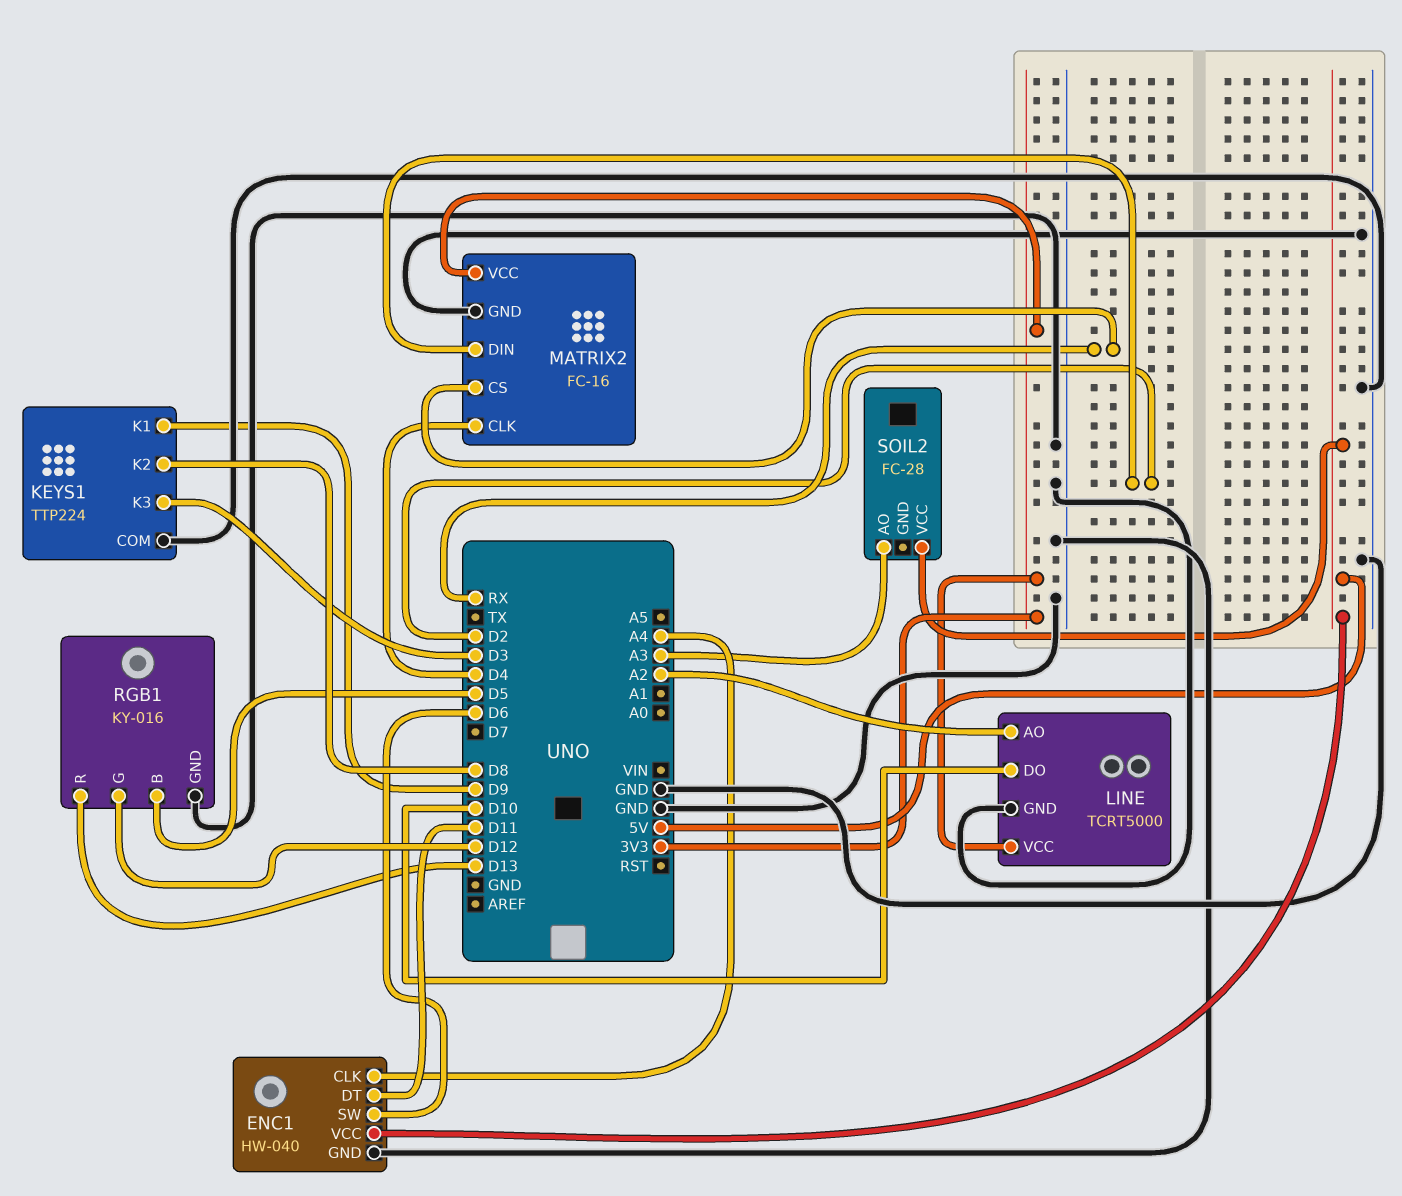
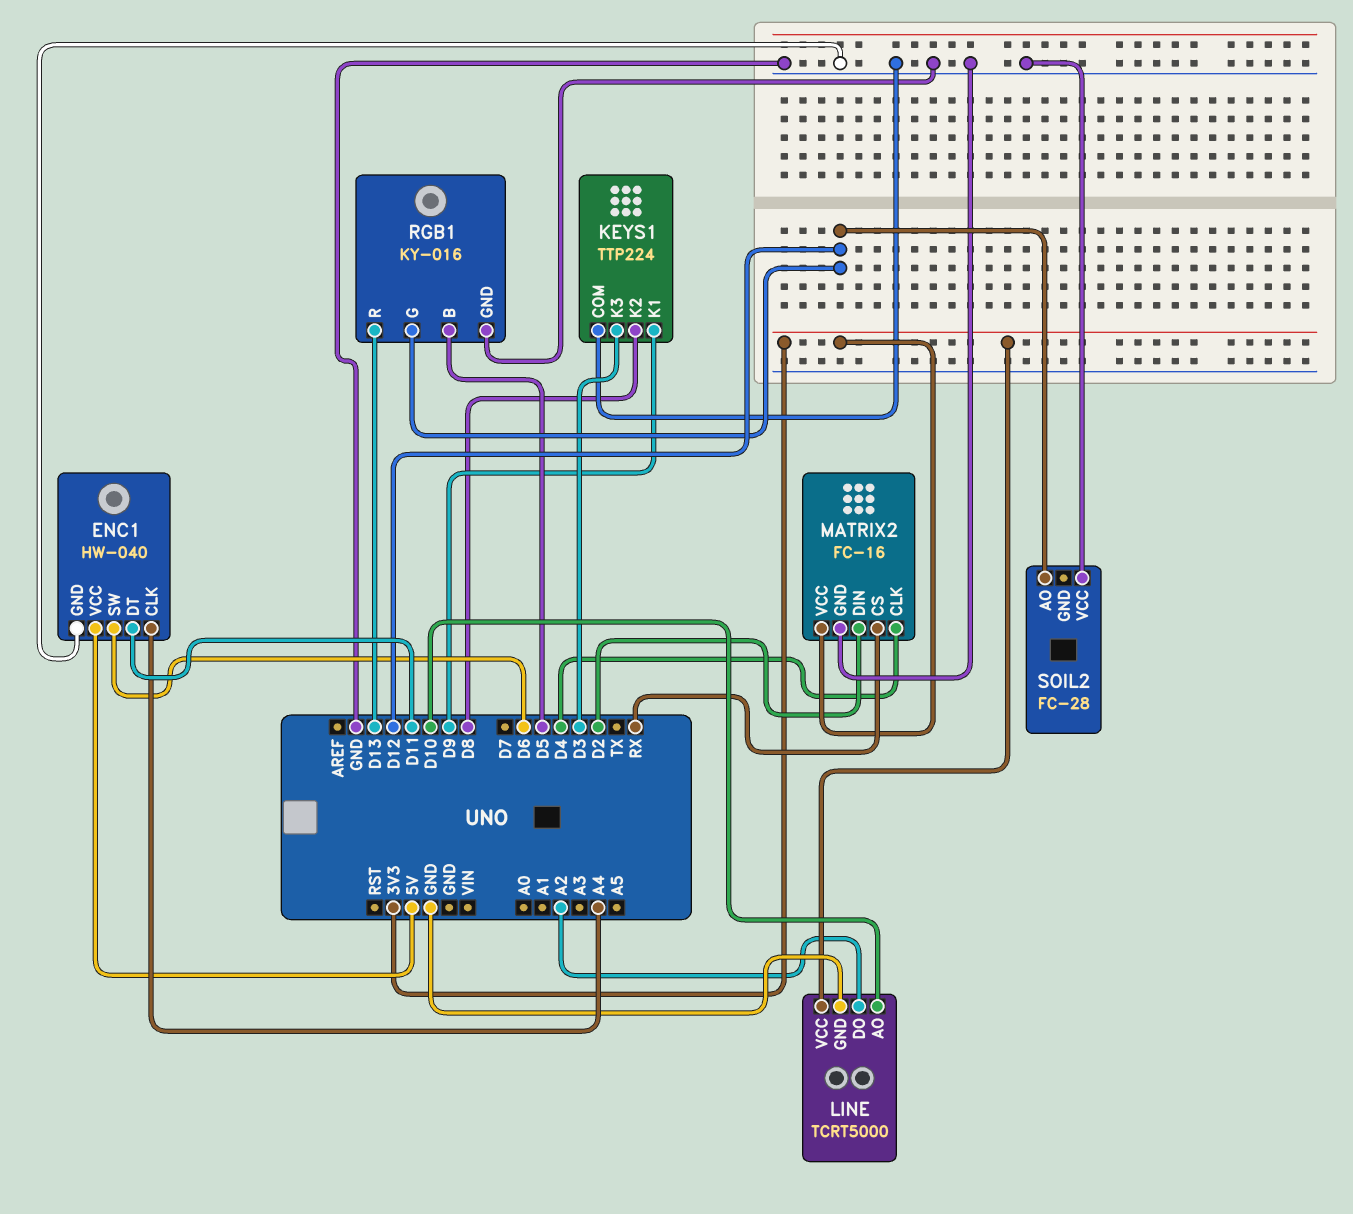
LINE pin AO: A2 -> D10
LINE pin DO: D10 -> A2
SOIL2 pin AO: A3 -> D12
SOIL2 pin VCC: 5V -> GND

